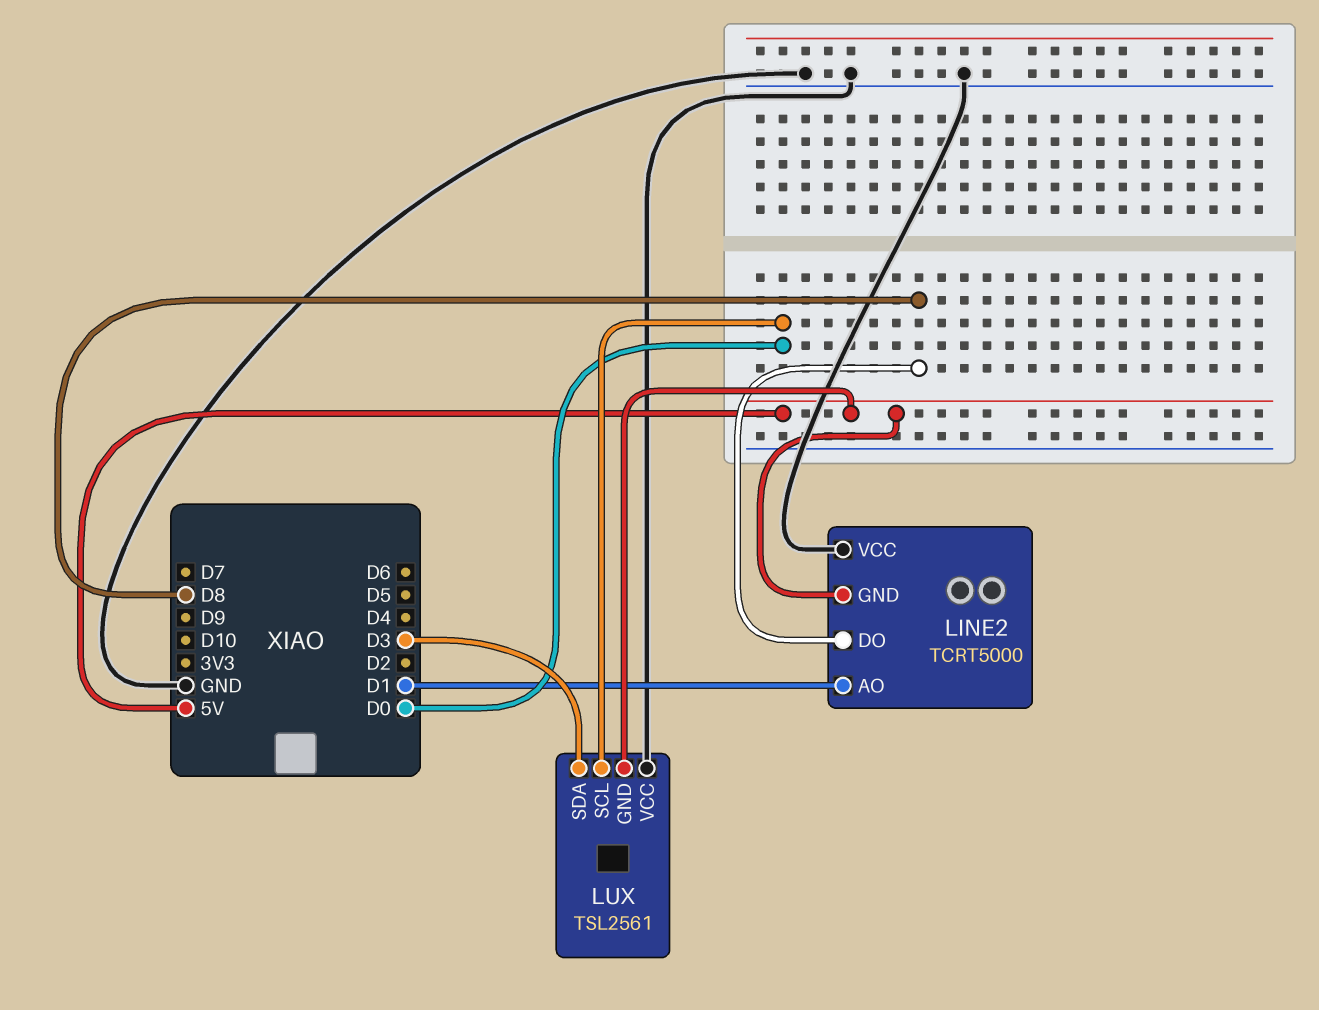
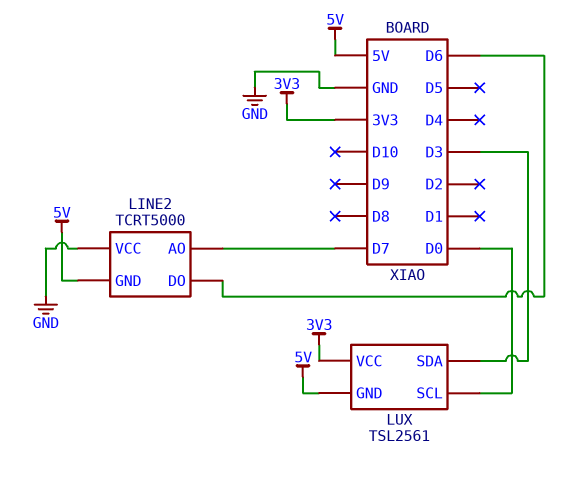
LINE2 pin AO: D1 -> D7
LINE2 pin DO: D8 -> D6
LUX pin VCC: GND -> 3V3

